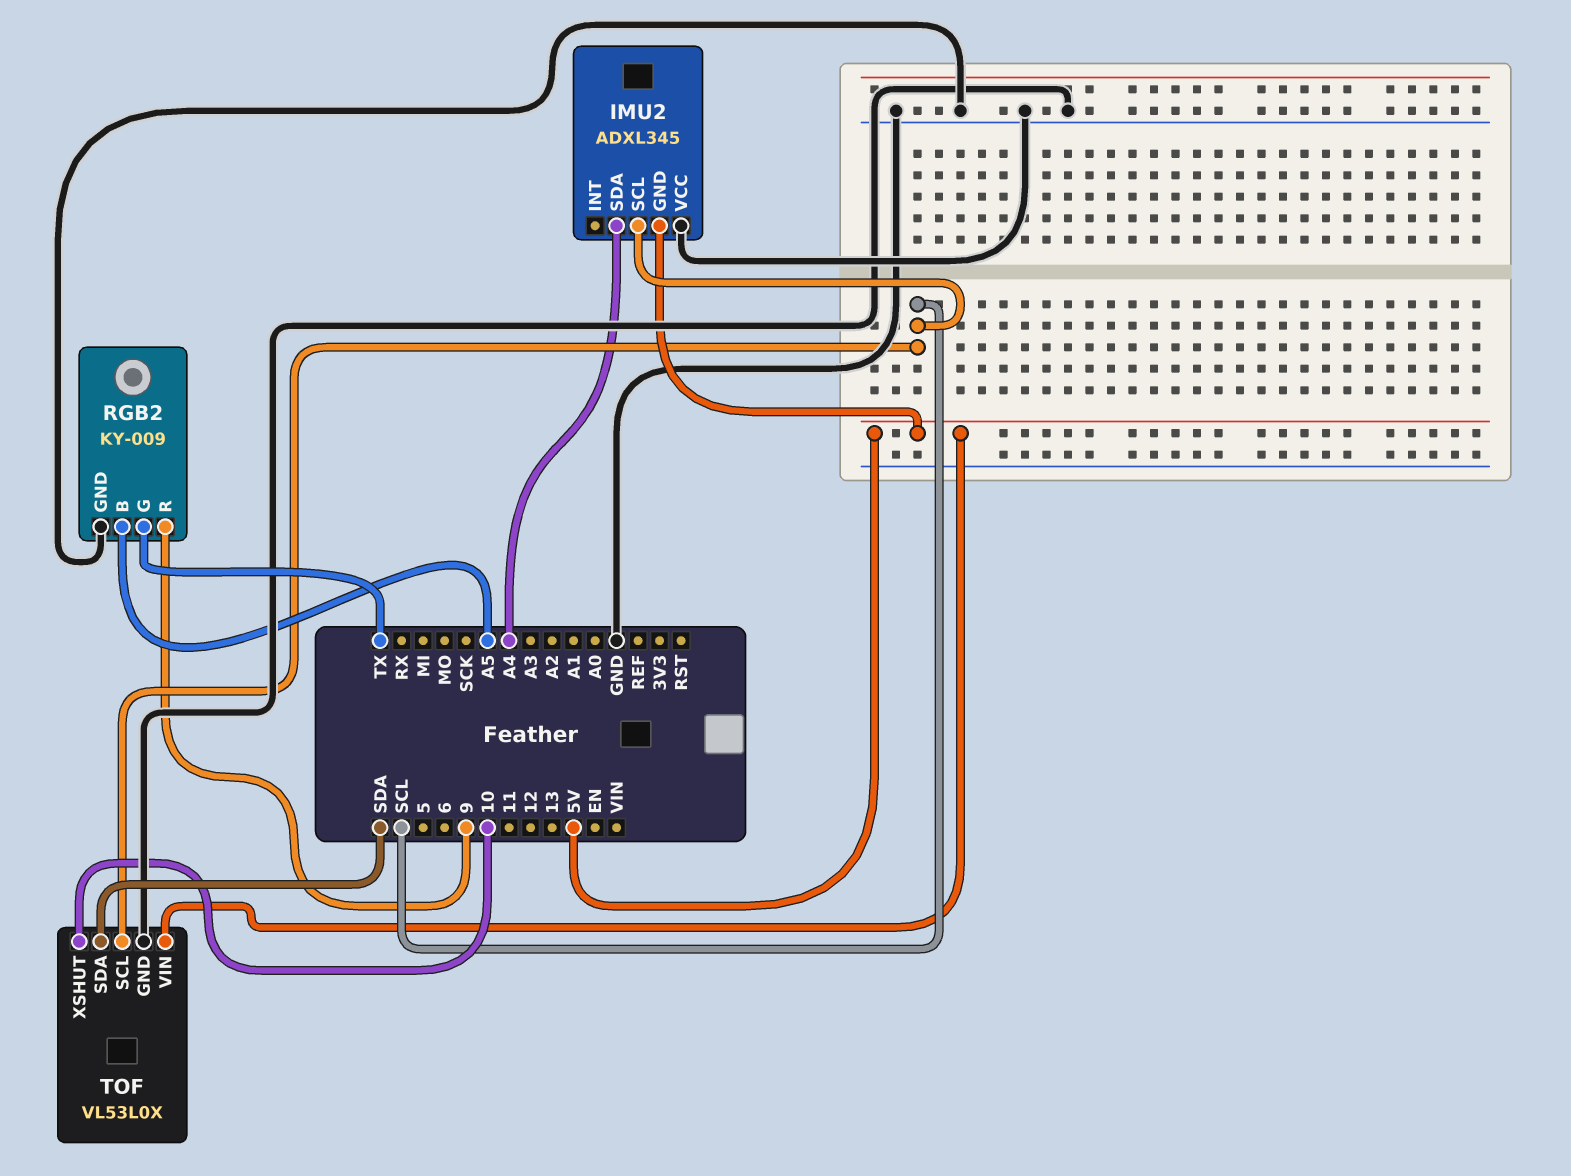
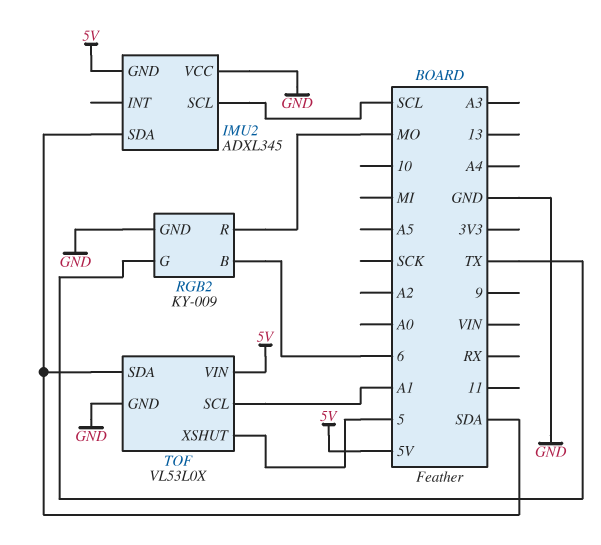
IMU2 pin SDA: A4 -> SDA
RGB2 pin B: A5 -> 6
RGB2 pin R: 9 -> MO
TOF pin SCL: SCL -> A1
TOF pin XSHUT: 10 -> 5

